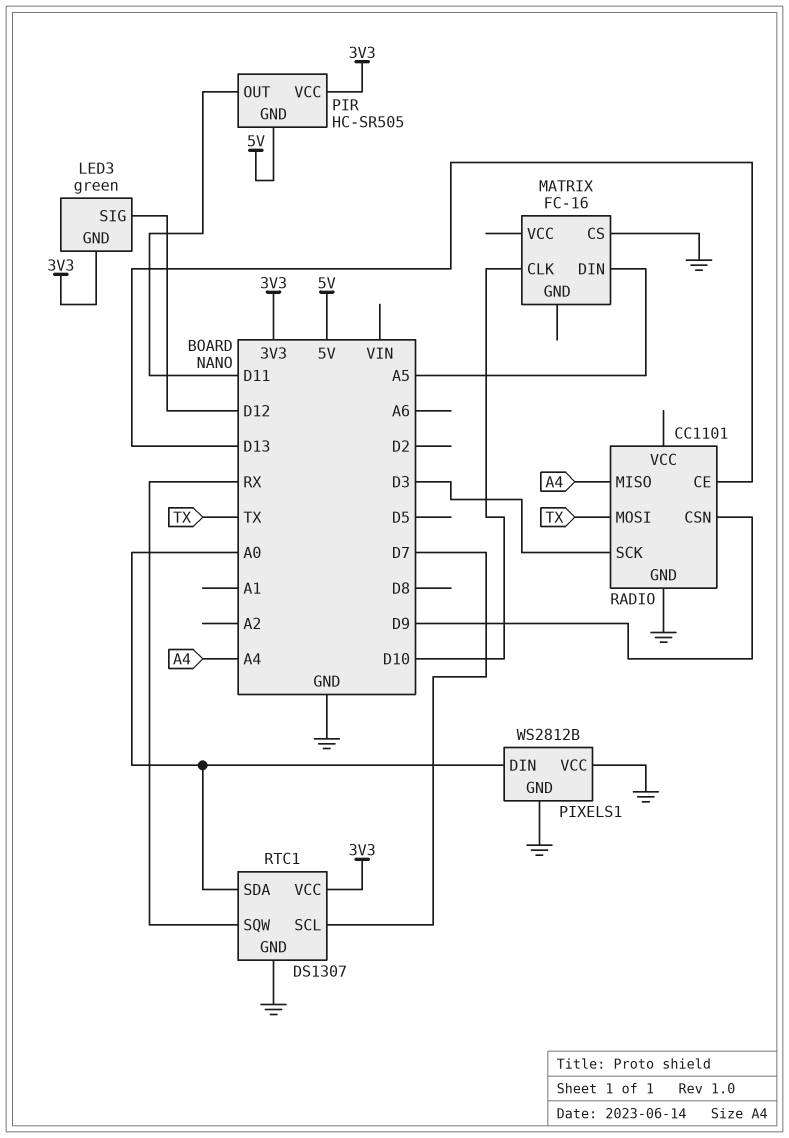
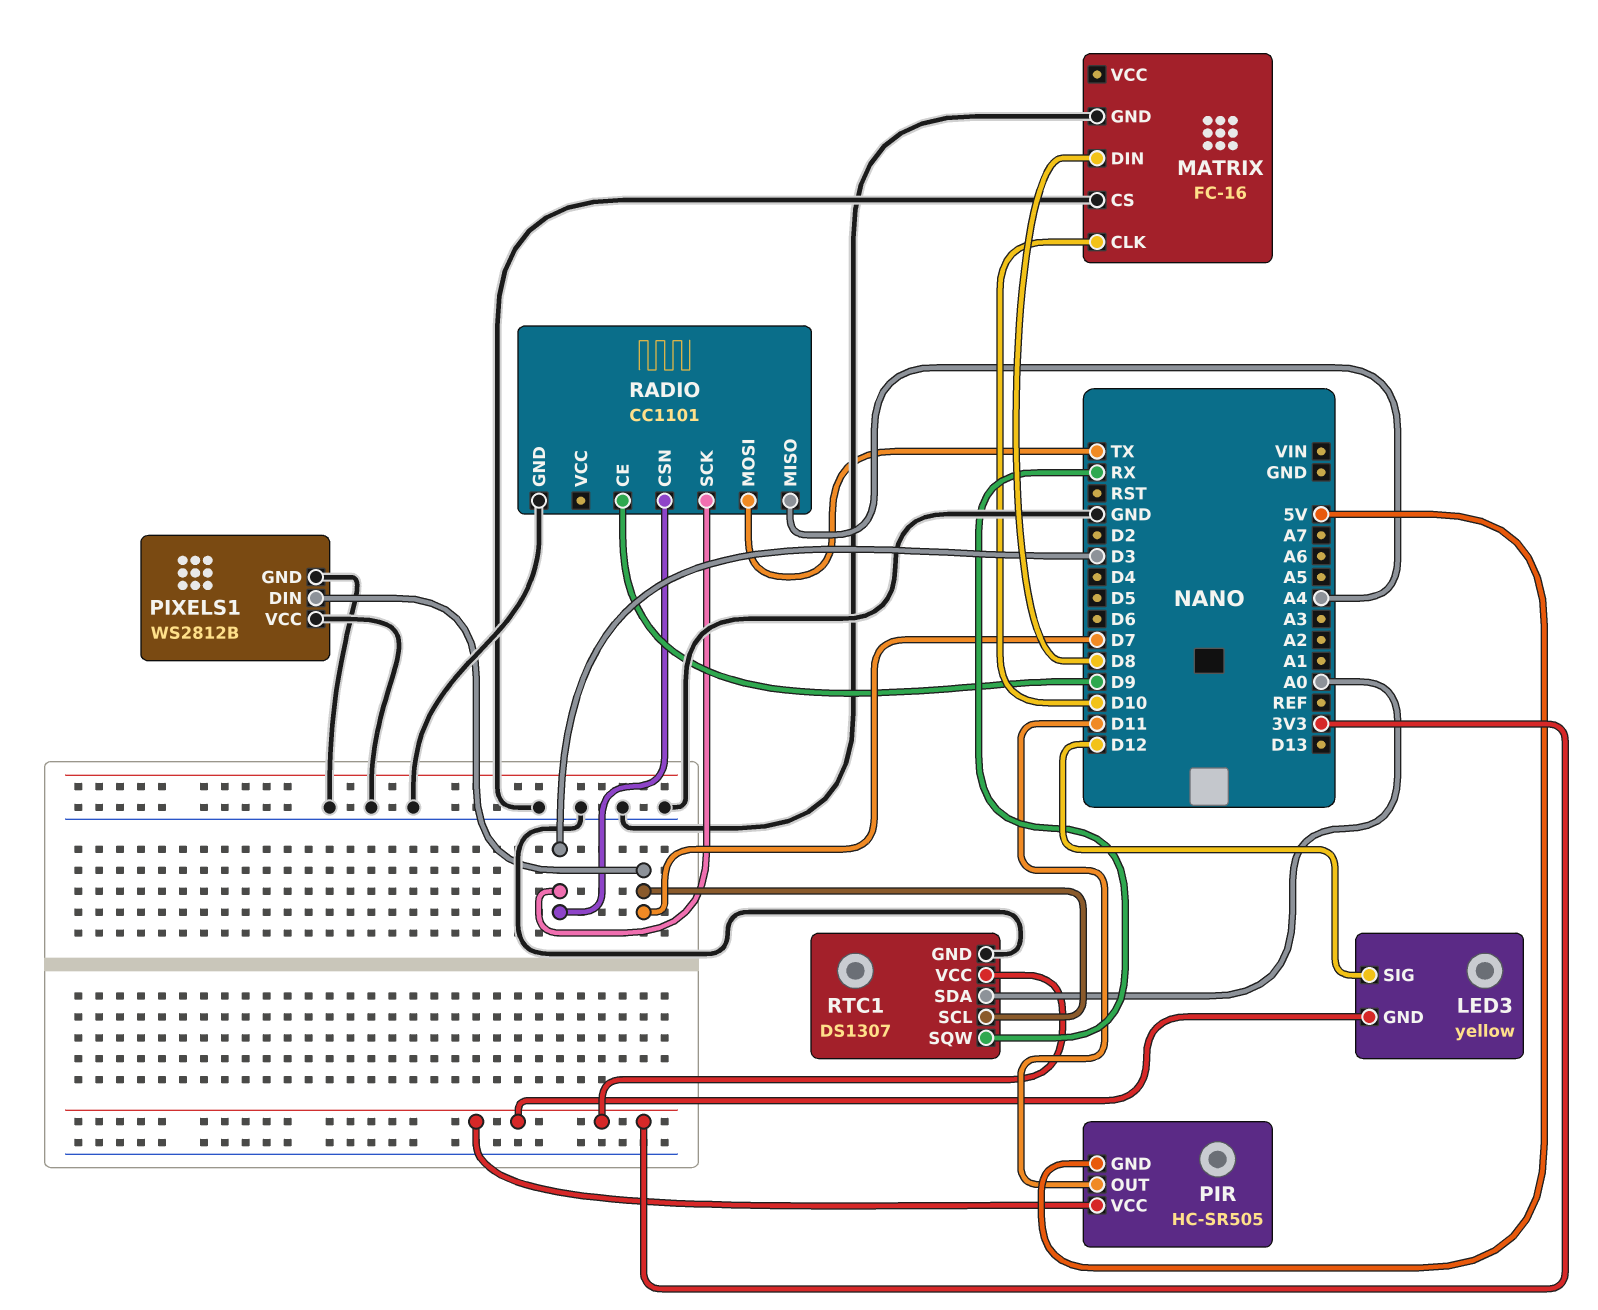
LED3: green -> yellow
MATRIX pin DIN: A5 -> D8
MATRIX pin GND: none -> GND
PIXELS1 pin DIN: A0 -> D7
RADIO pin CE: D13 -> D9
RADIO pin CSN: D9 -> D3

